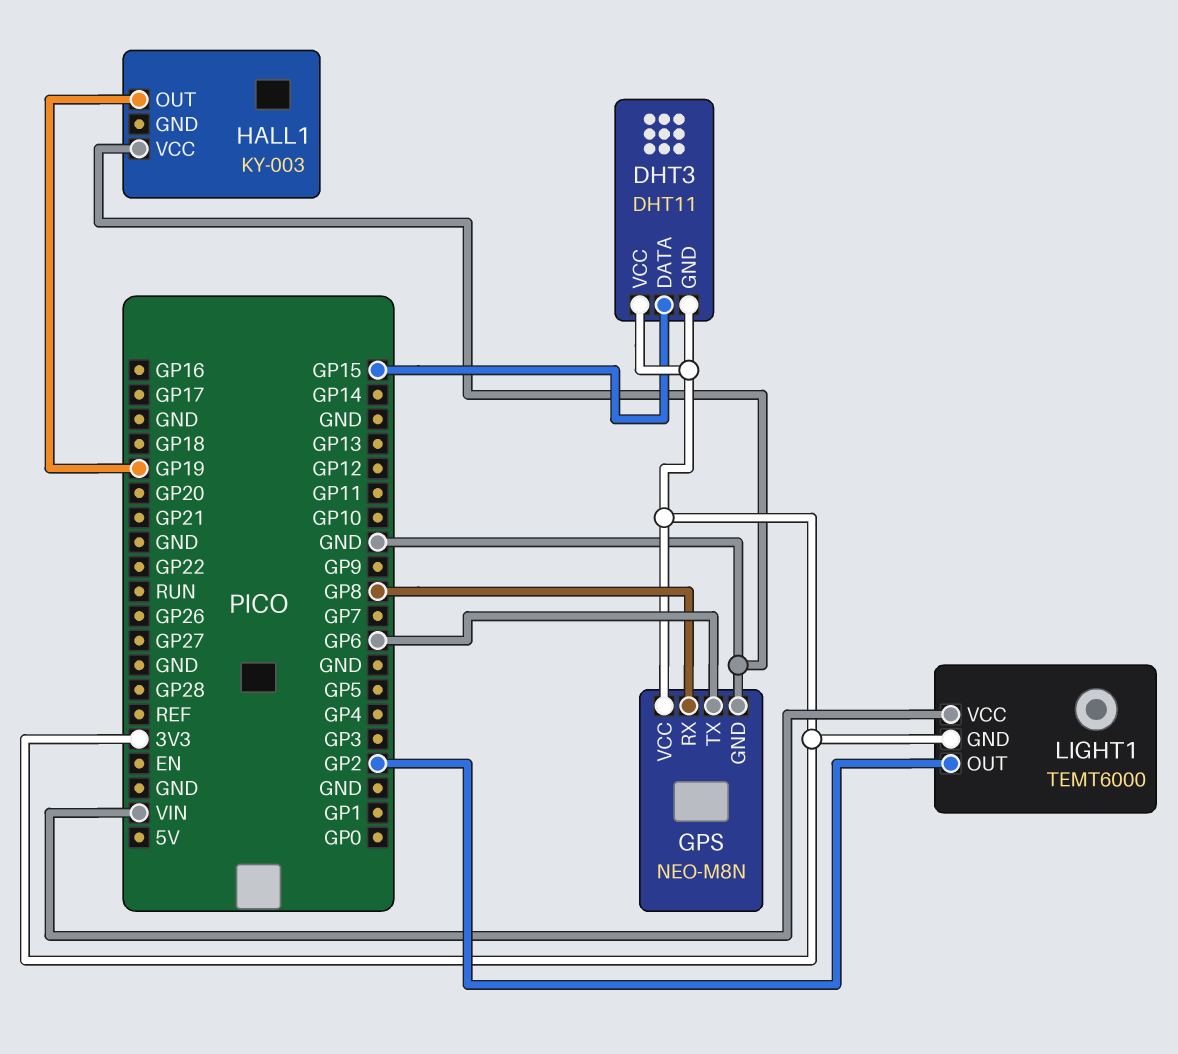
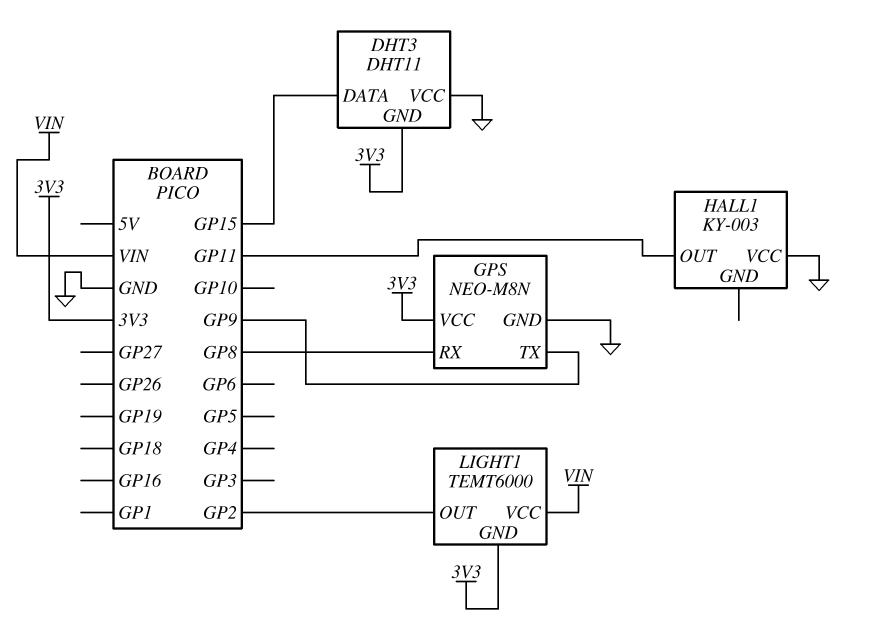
DHT3 pin VCC: 3V3 -> GND
GPS pin TX: GP6 -> GP9
HALL1 pin OUT: GP19 -> GP11

